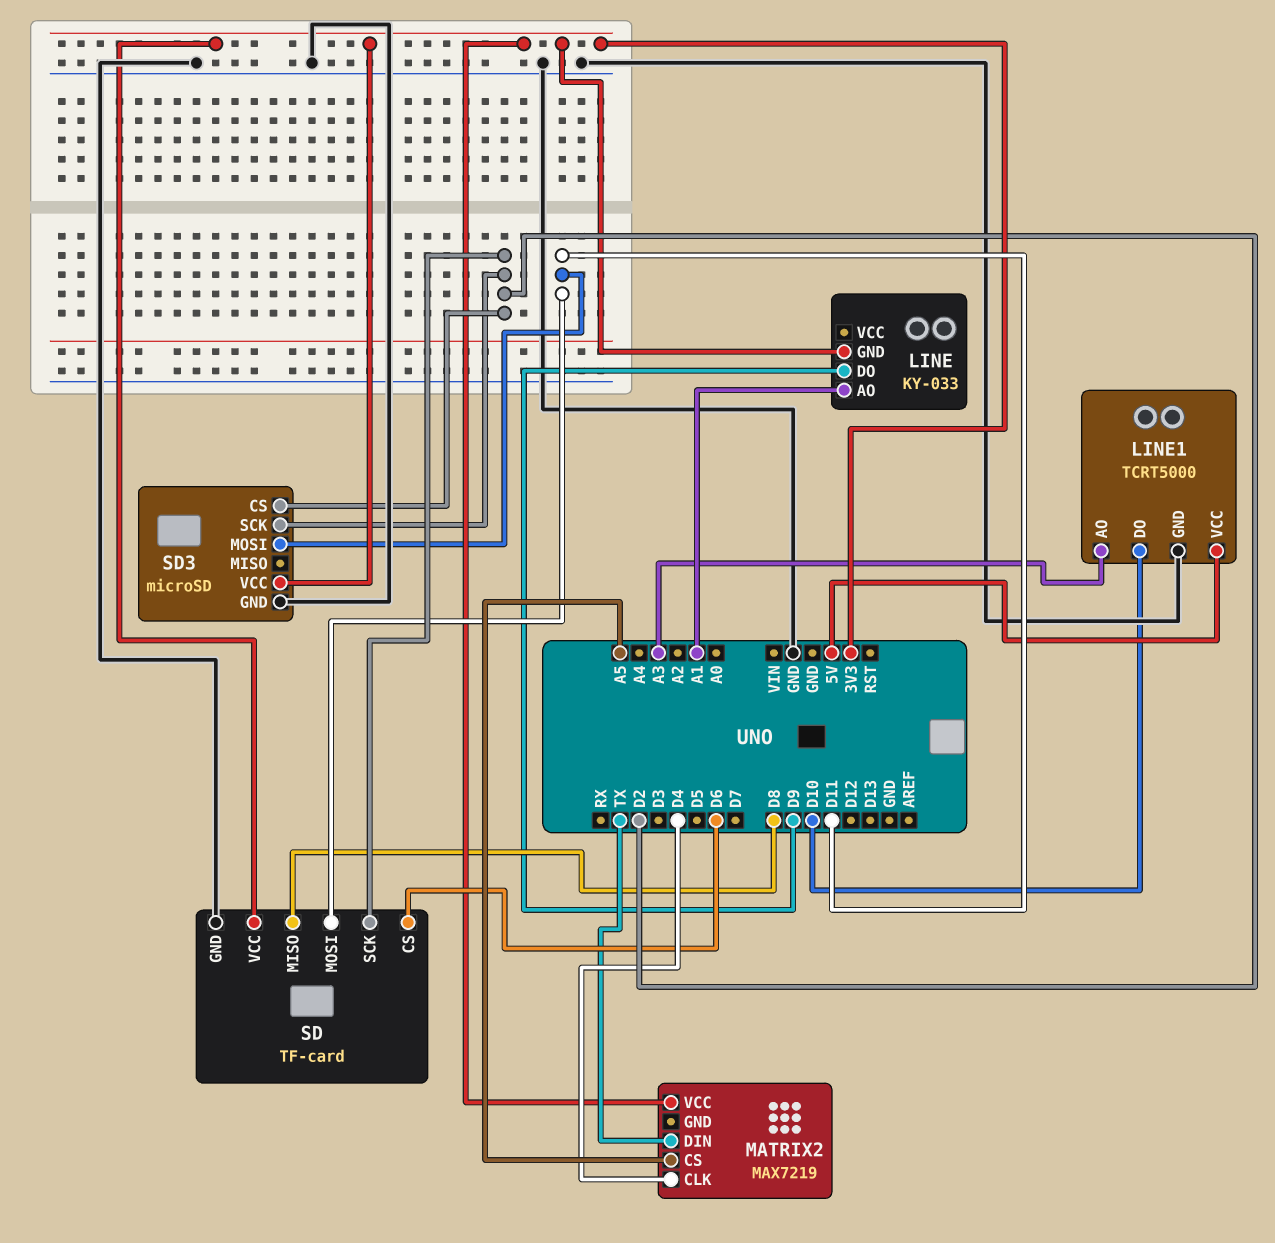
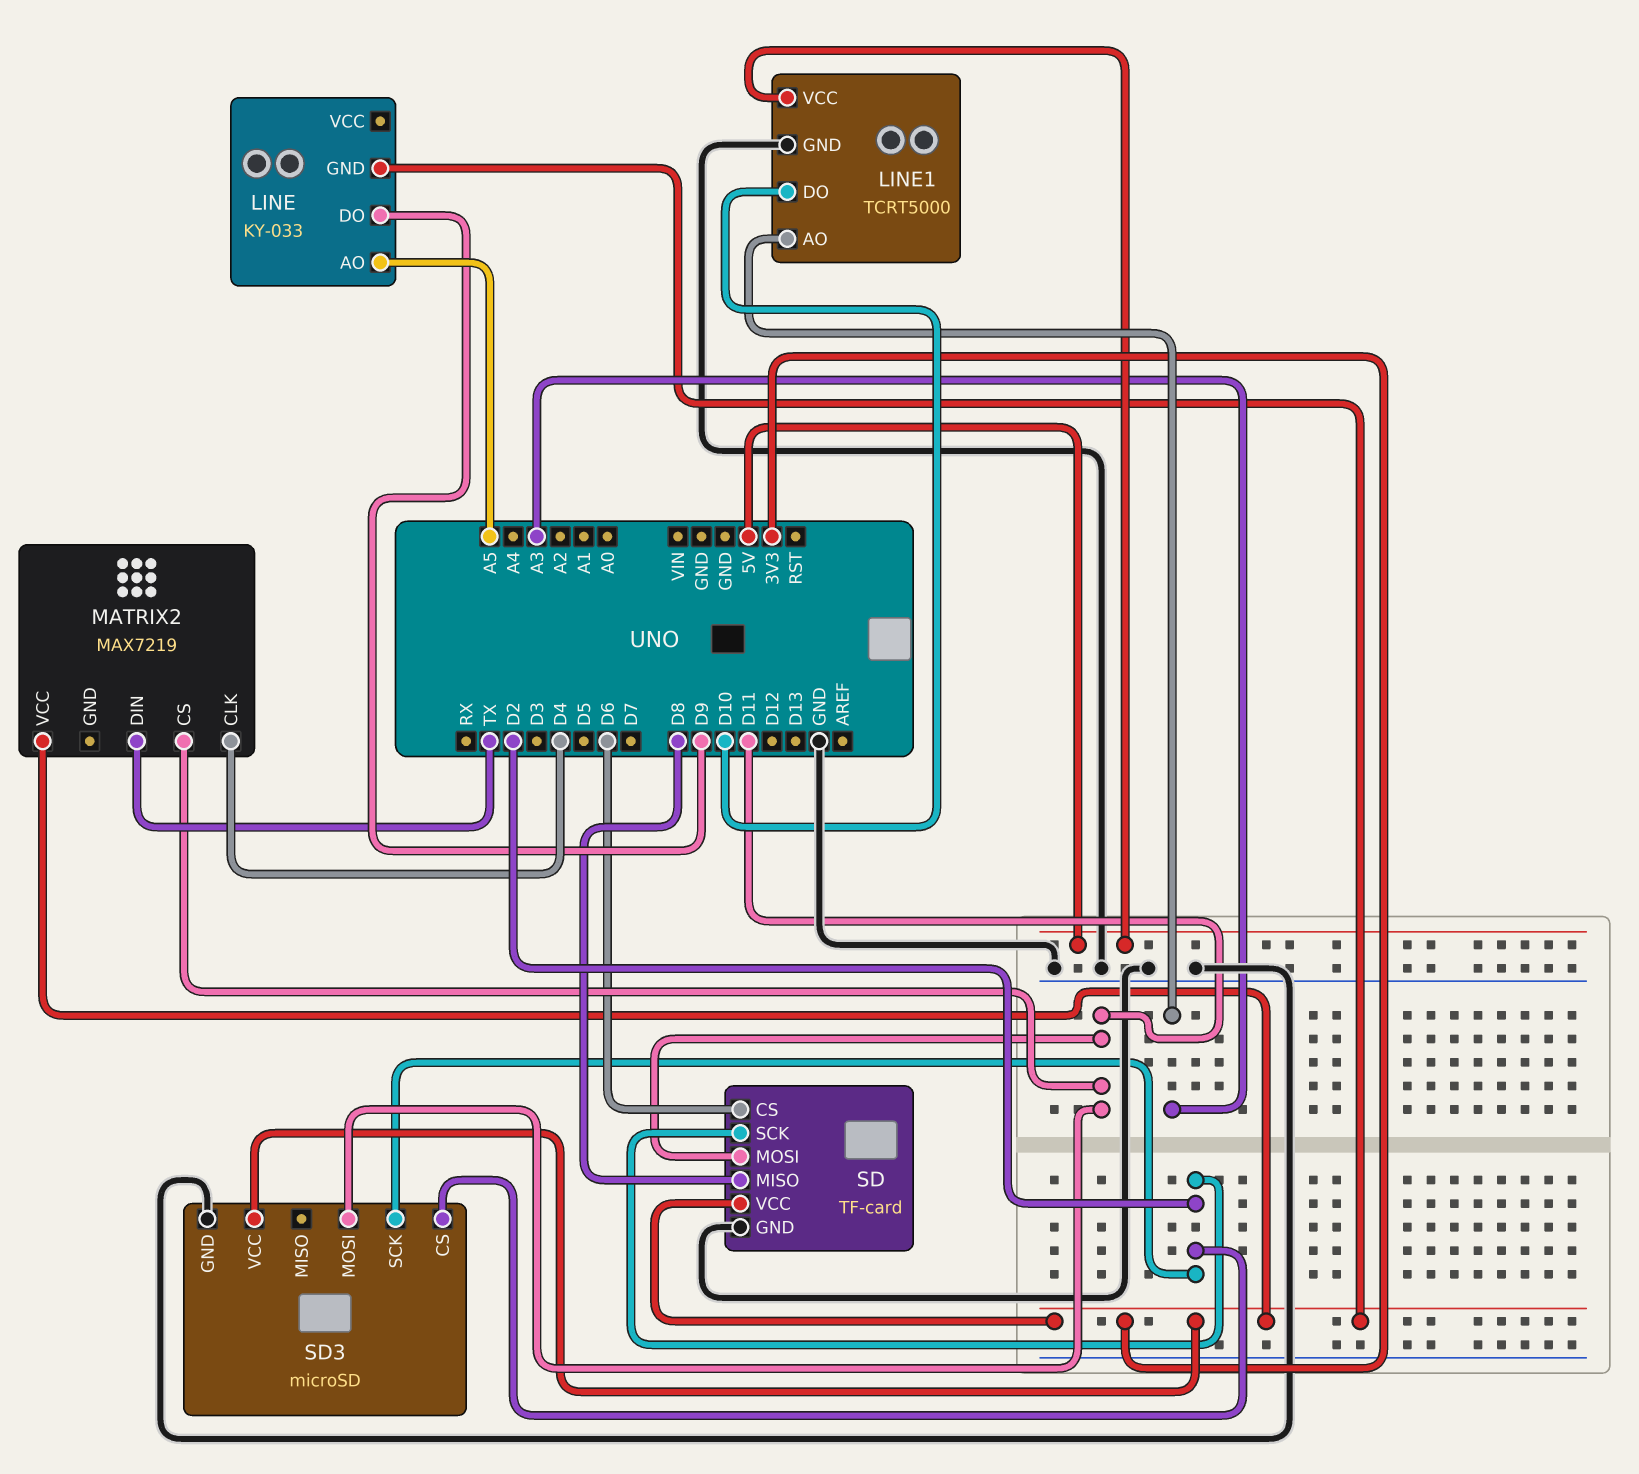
LINE pin AO: A1 -> A5
MATRIX2 pin CS: A5 -> D11

